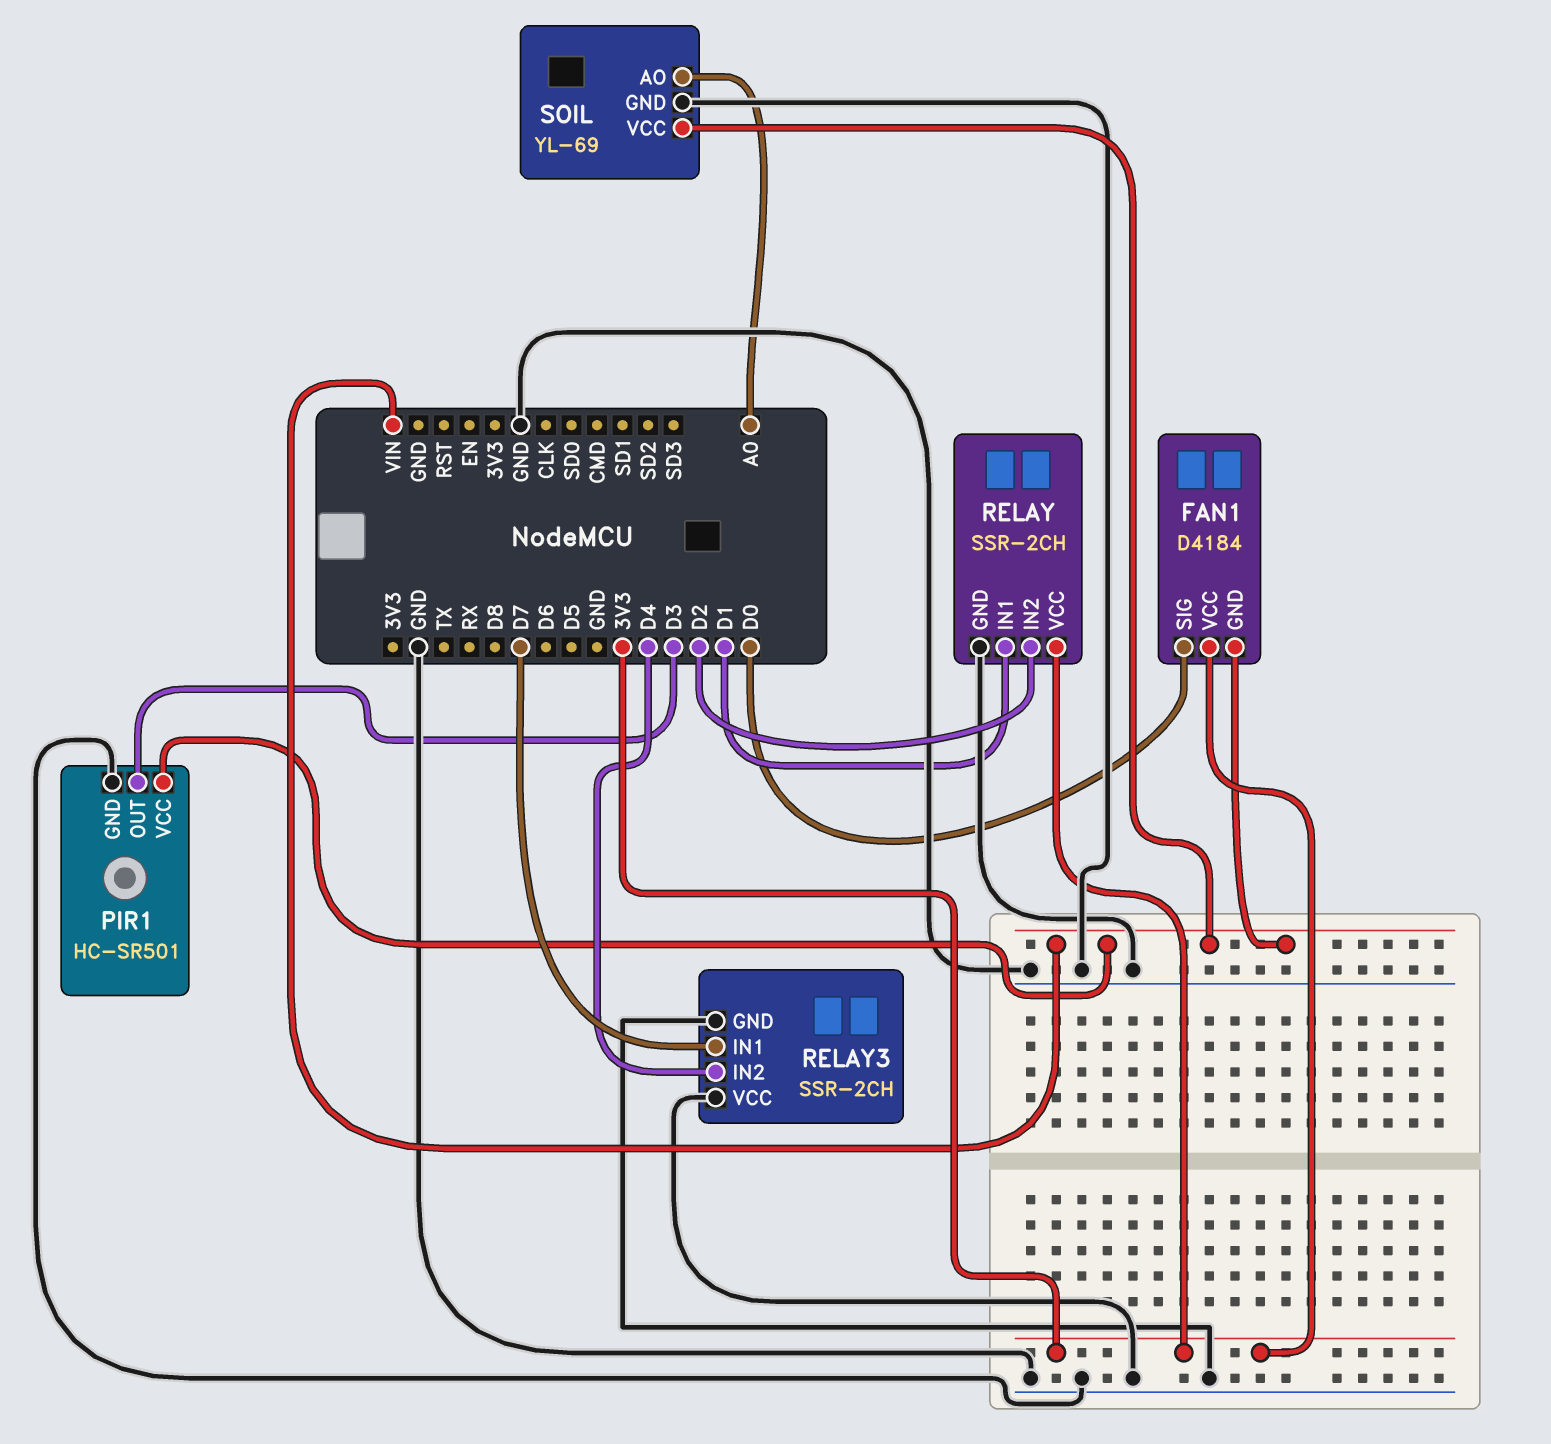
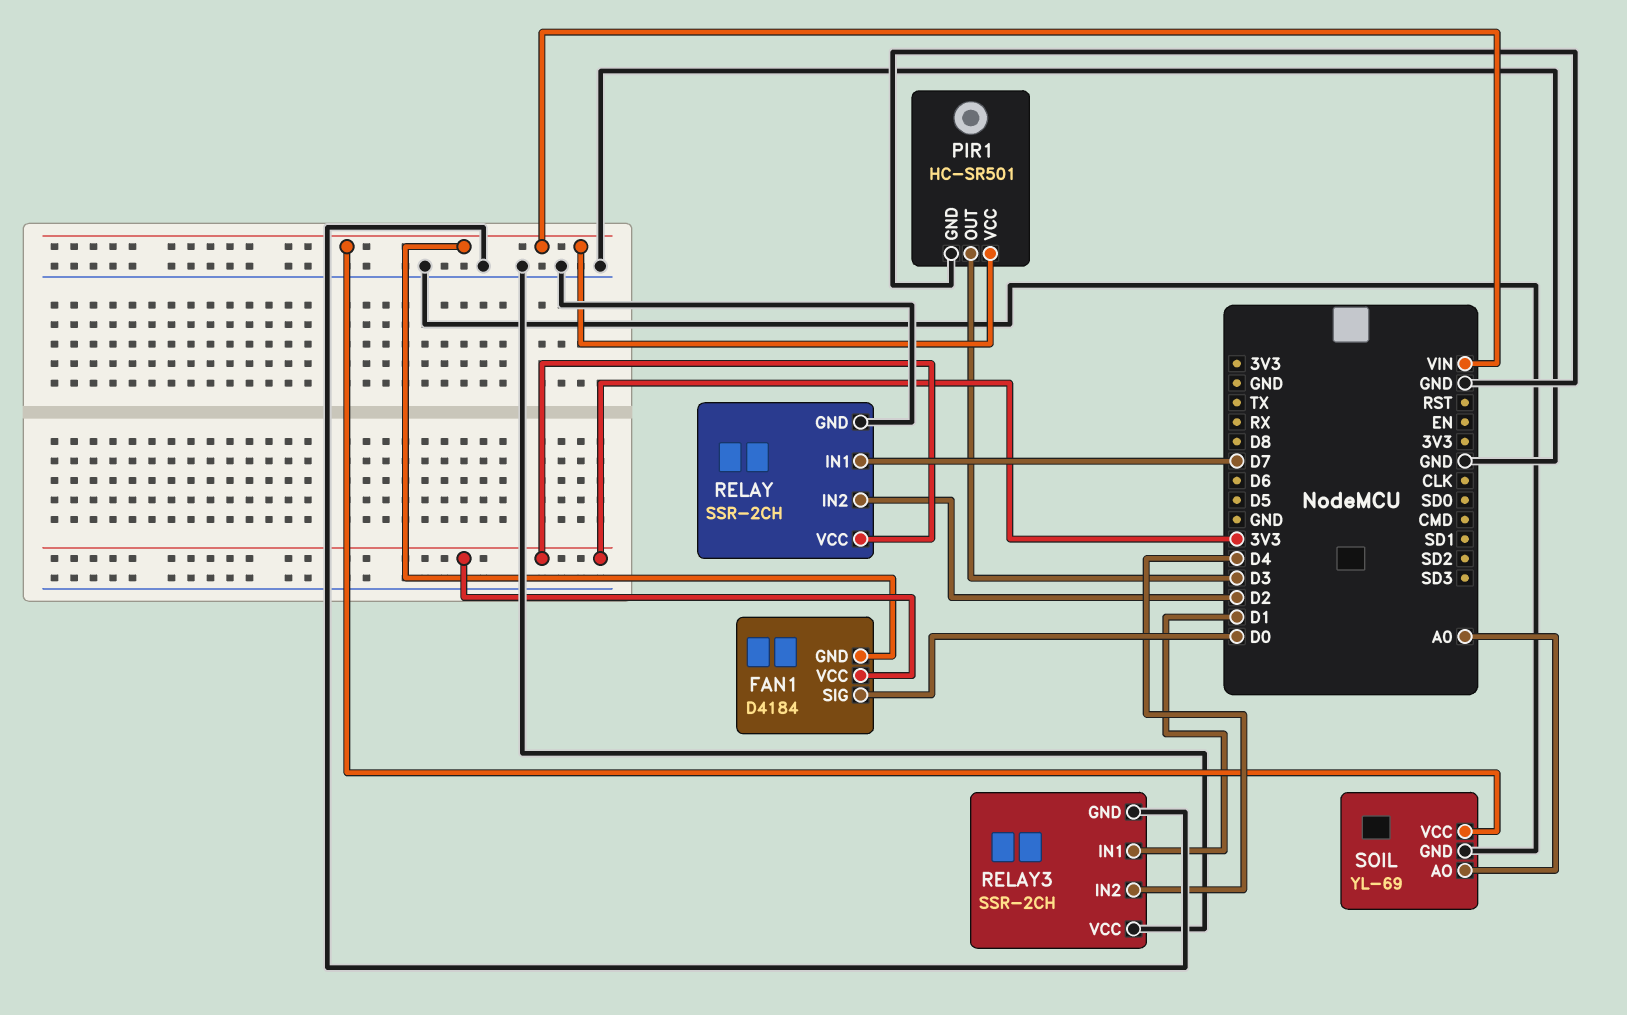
RELAY pin IN1: D1 -> D7
RELAY3 pin IN1: D7 -> D1

